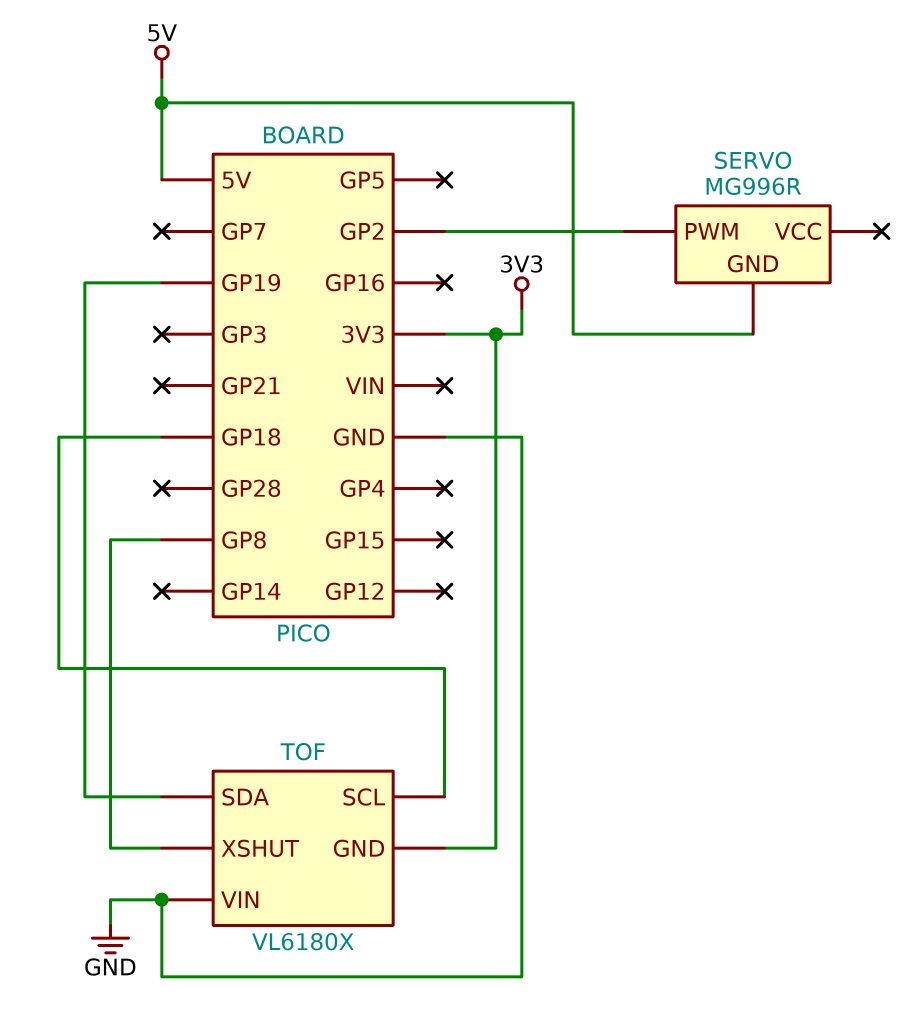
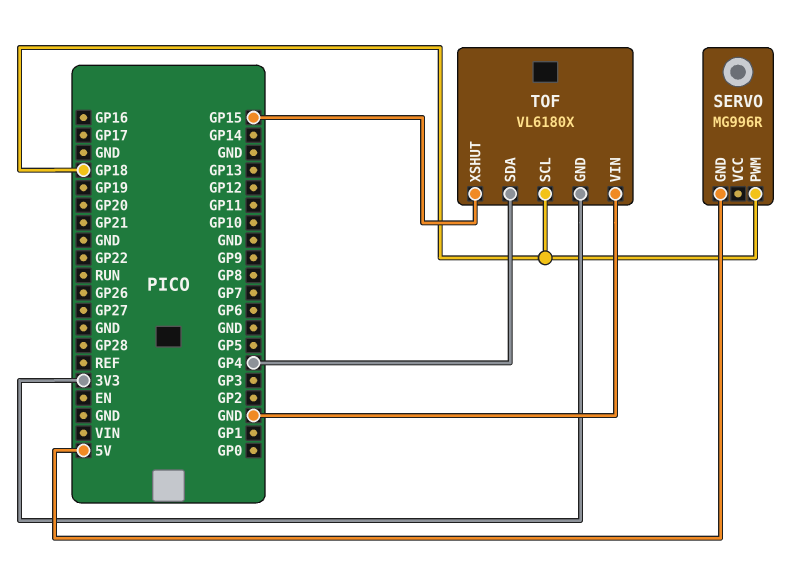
SERVO pin PWM: GP2 -> GP18
TOF pin SDA: GP19 -> GP4
TOF pin XSHUT: GP8 -> GP15

